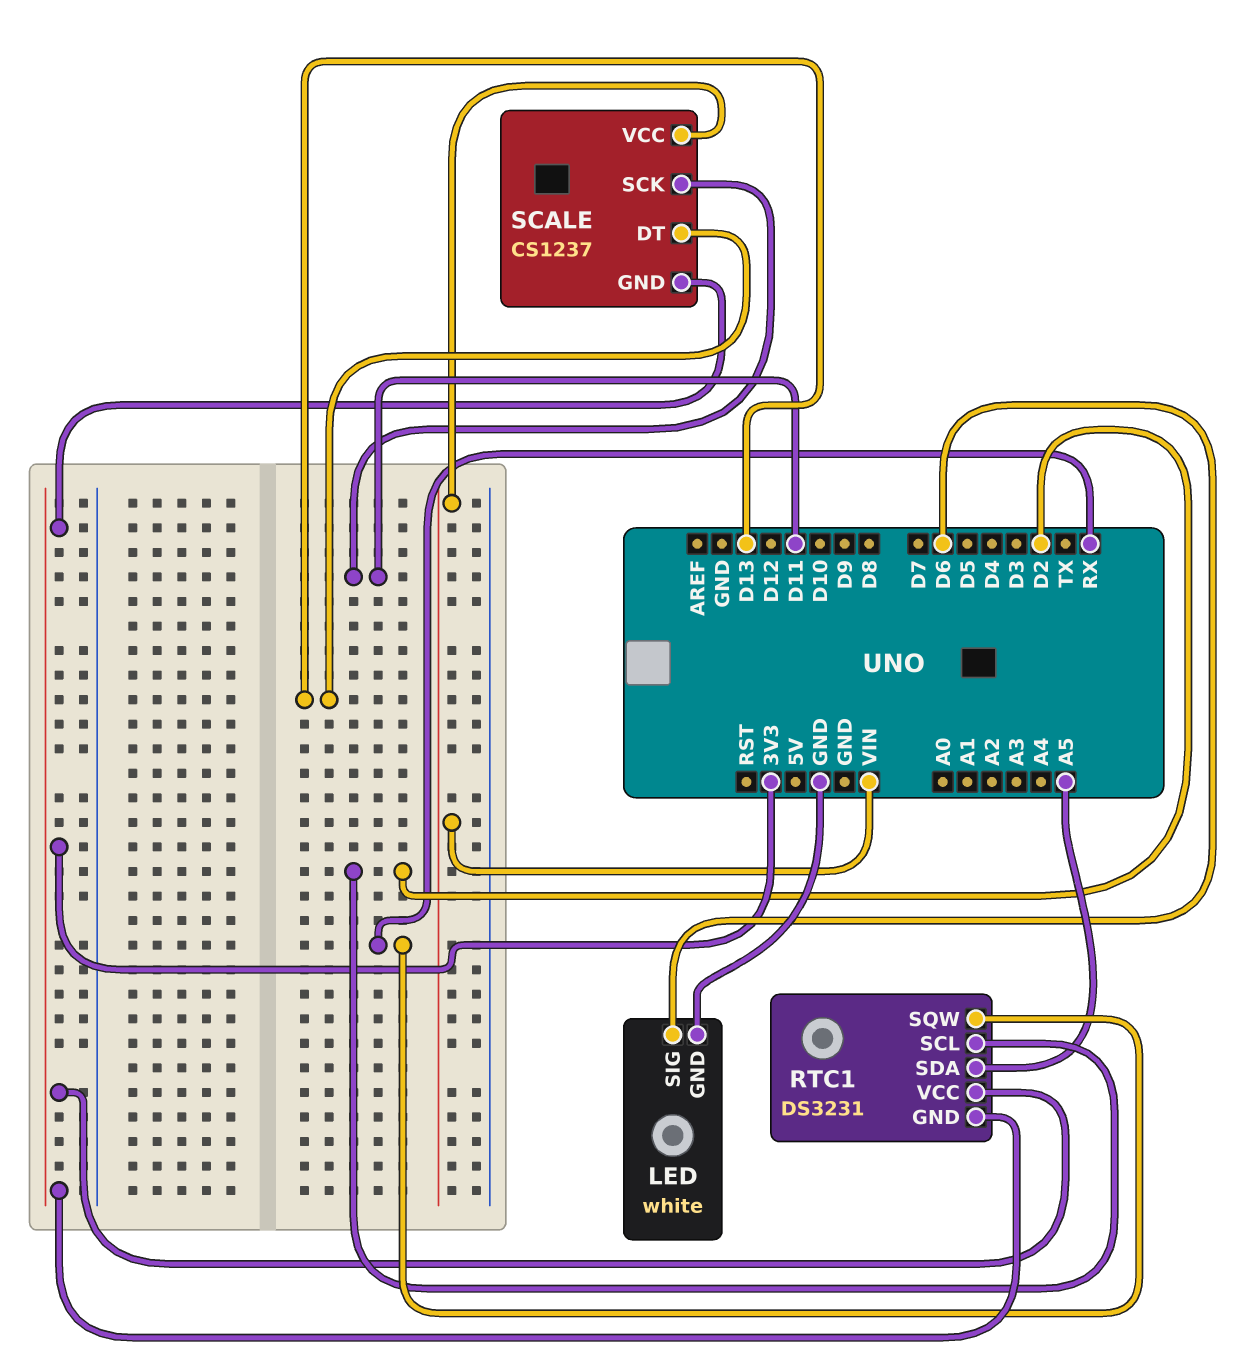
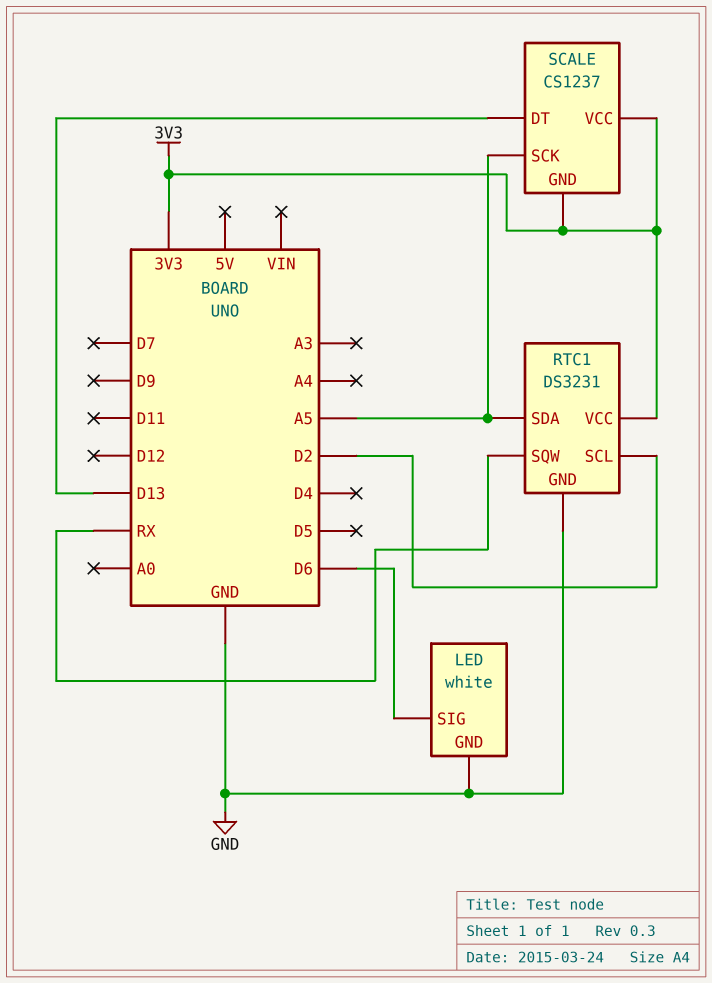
RTC1 pin GND: 3V3 -> GND
SCALE pin SCK: D11 -> A5
SCALE pin VCC: VIN -> 3V3

